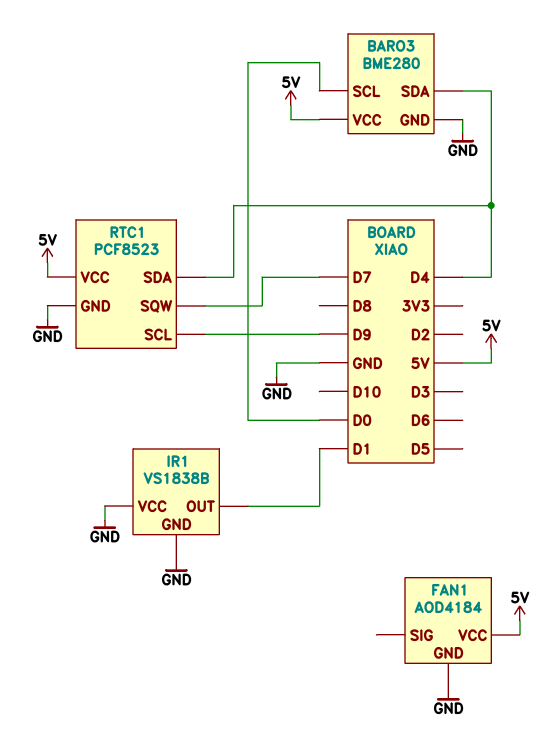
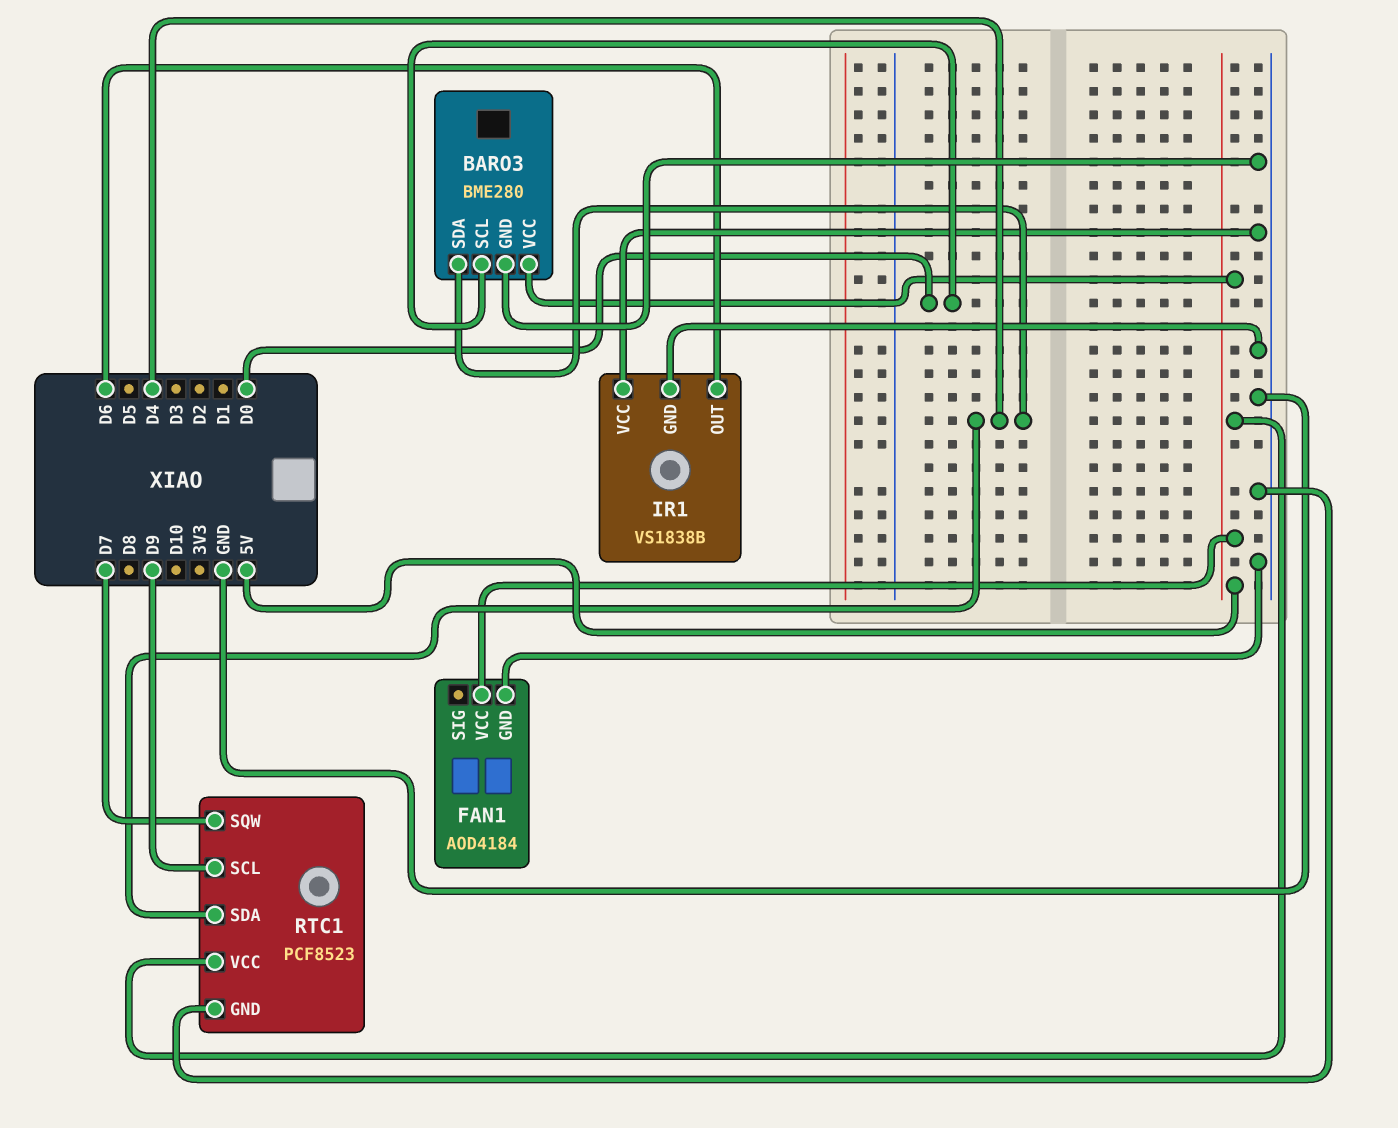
IR1 pin OUT: D1 -> D6

